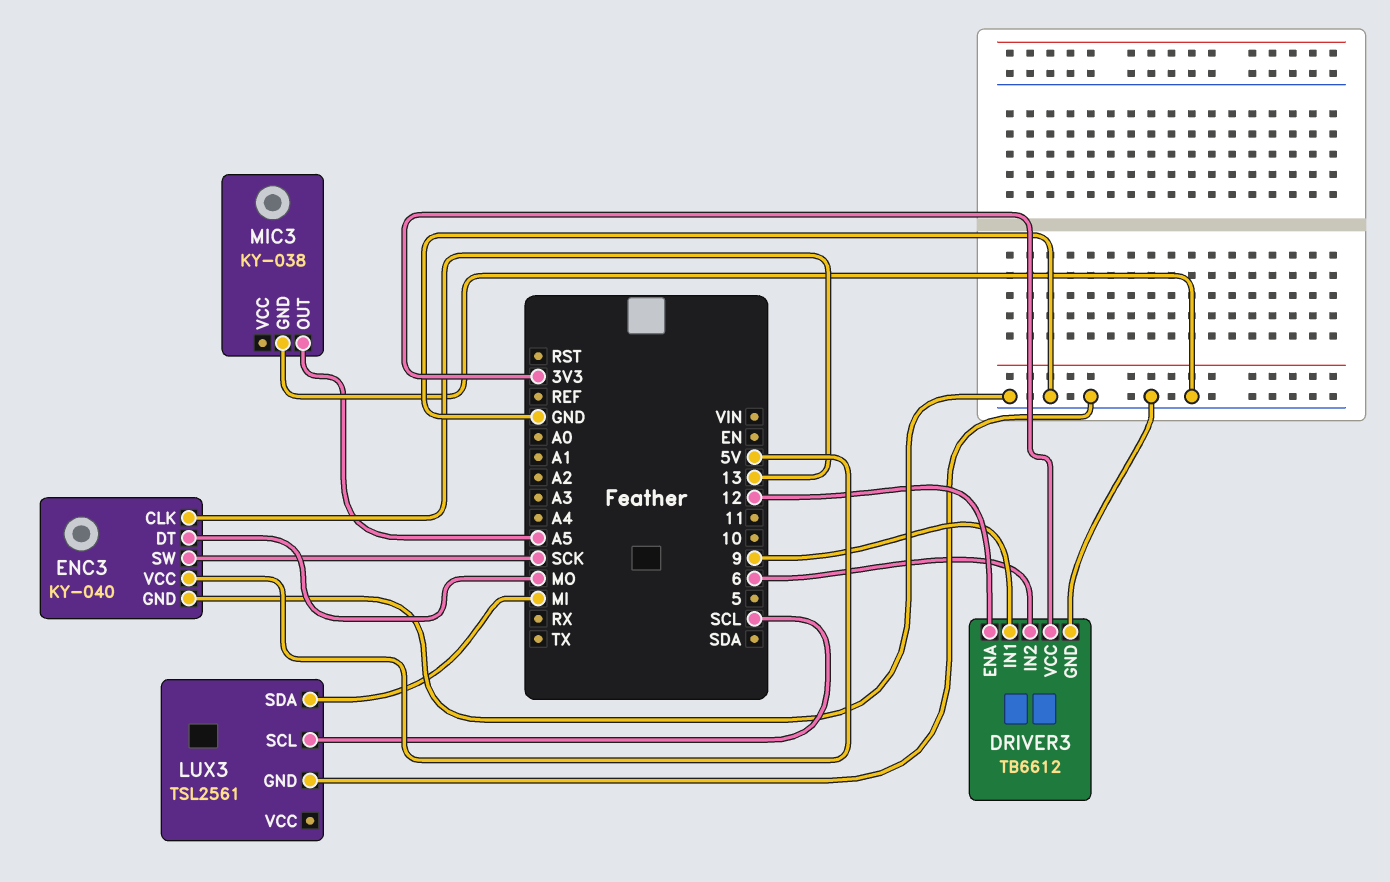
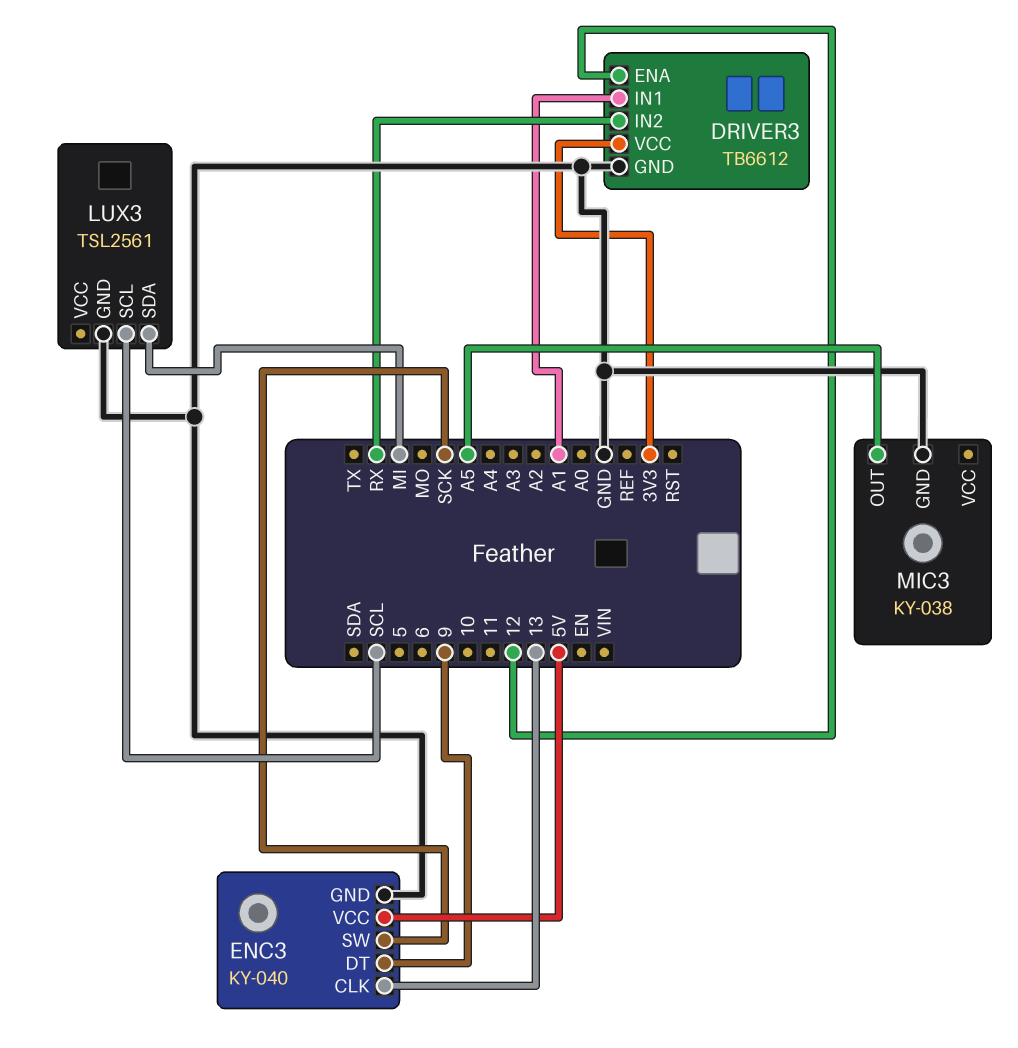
DRIVER3 pin IN1: 9 -> A1
DRIVER3 pin IN2: 6 -> RX
ENC3 pin DT: MO -> 9

